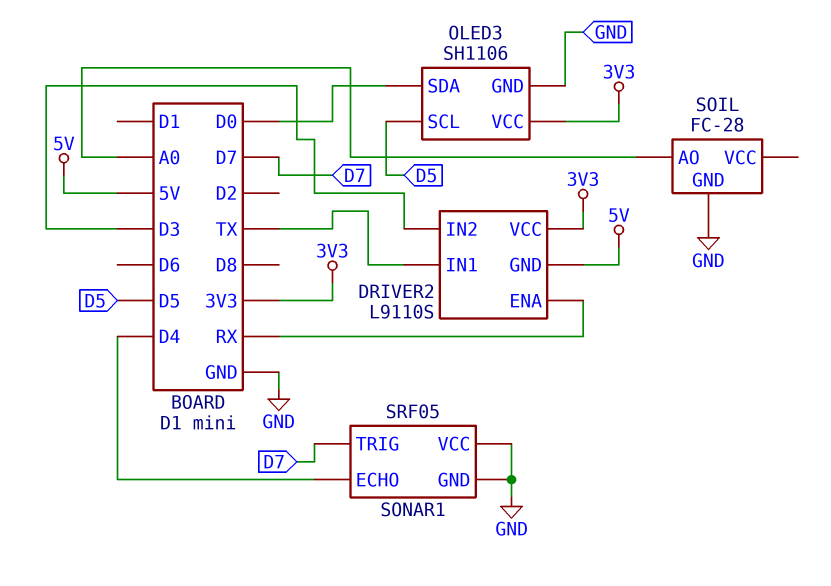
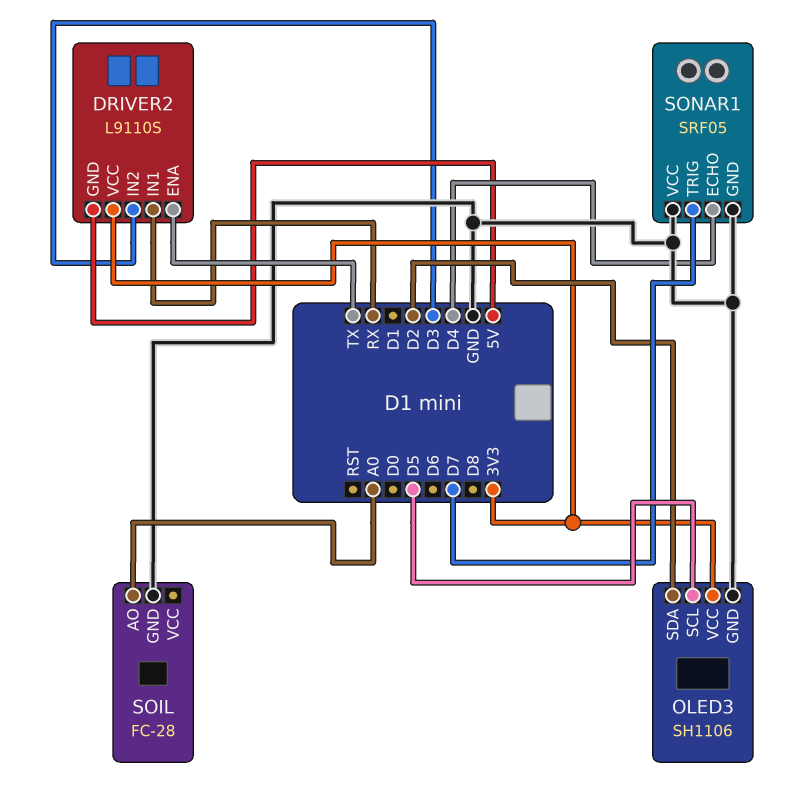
DRIVER2 pin ENA: RX -> TX
DRIVER2 pin IN1: TX -> RX
OLED3 pin SDA: D0 -> D2

